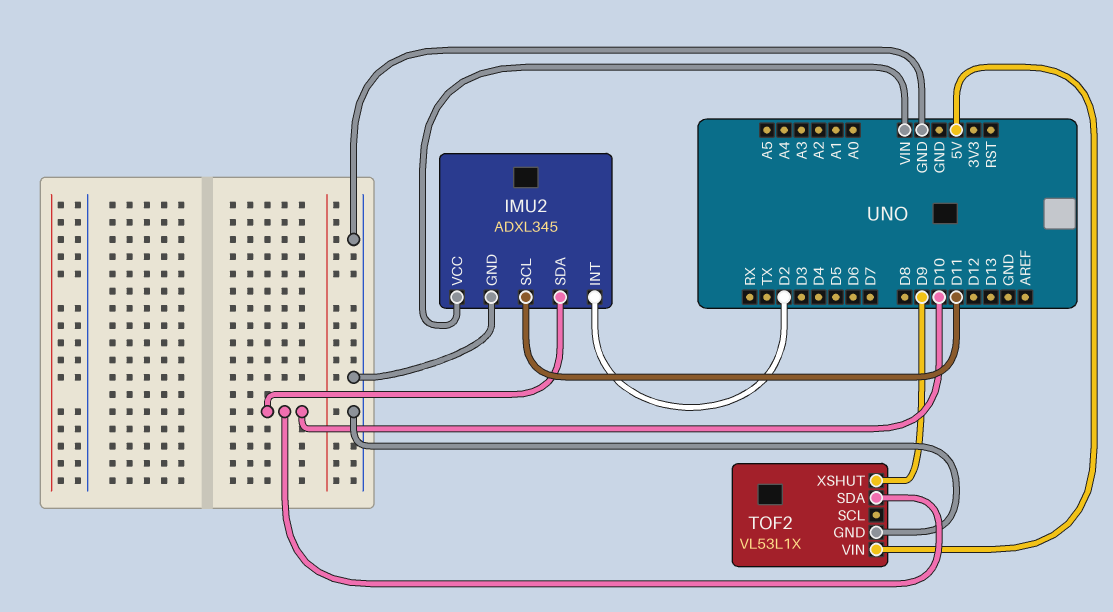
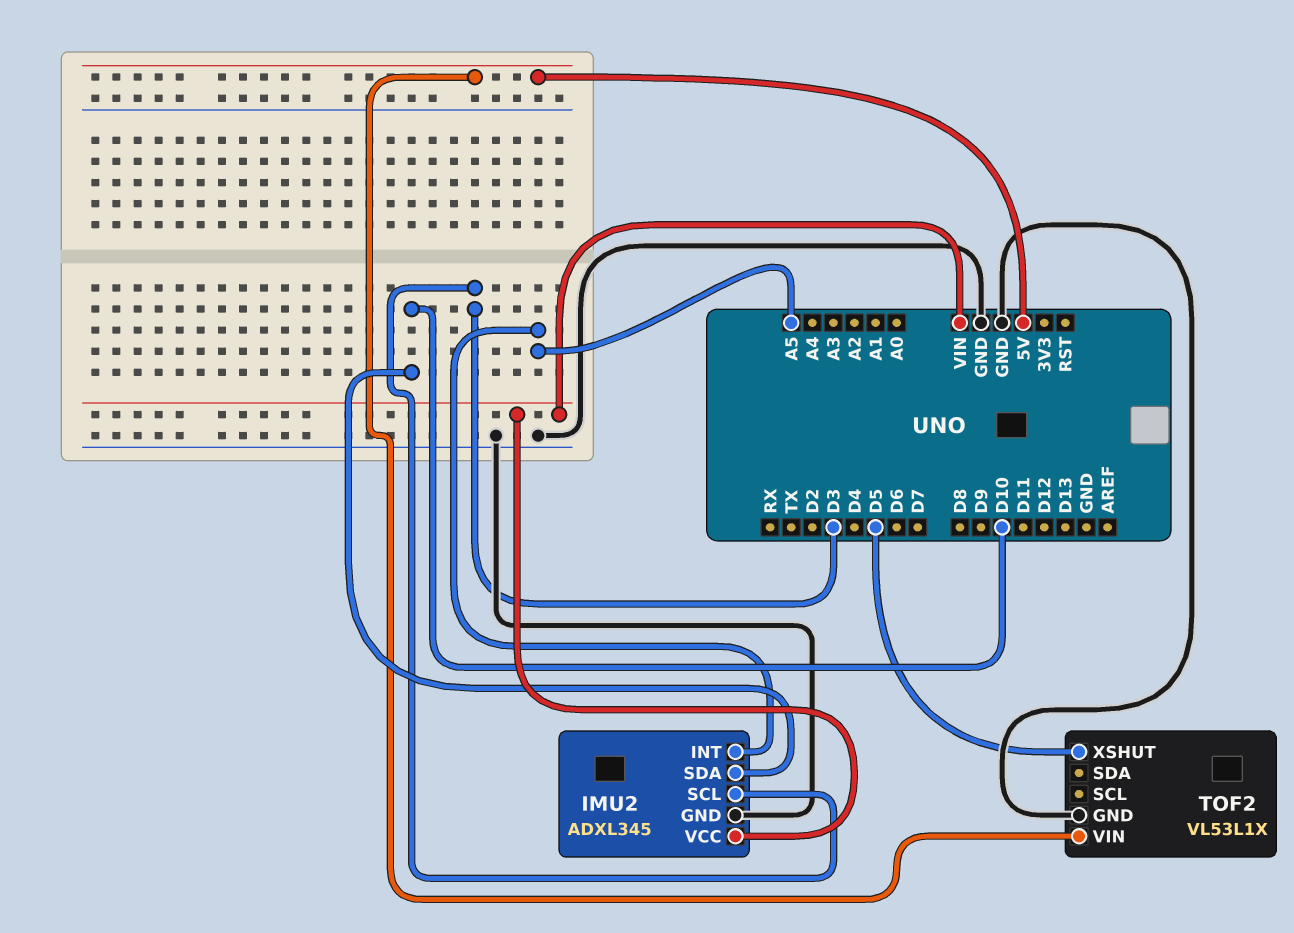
IMU2 pin INT: D2 -> A5
IMU2 pin SCL: D11 -> D3
TOF2 pin SDA: D10 -> none
TOF2 pin XSHUT: D9 -> D5

